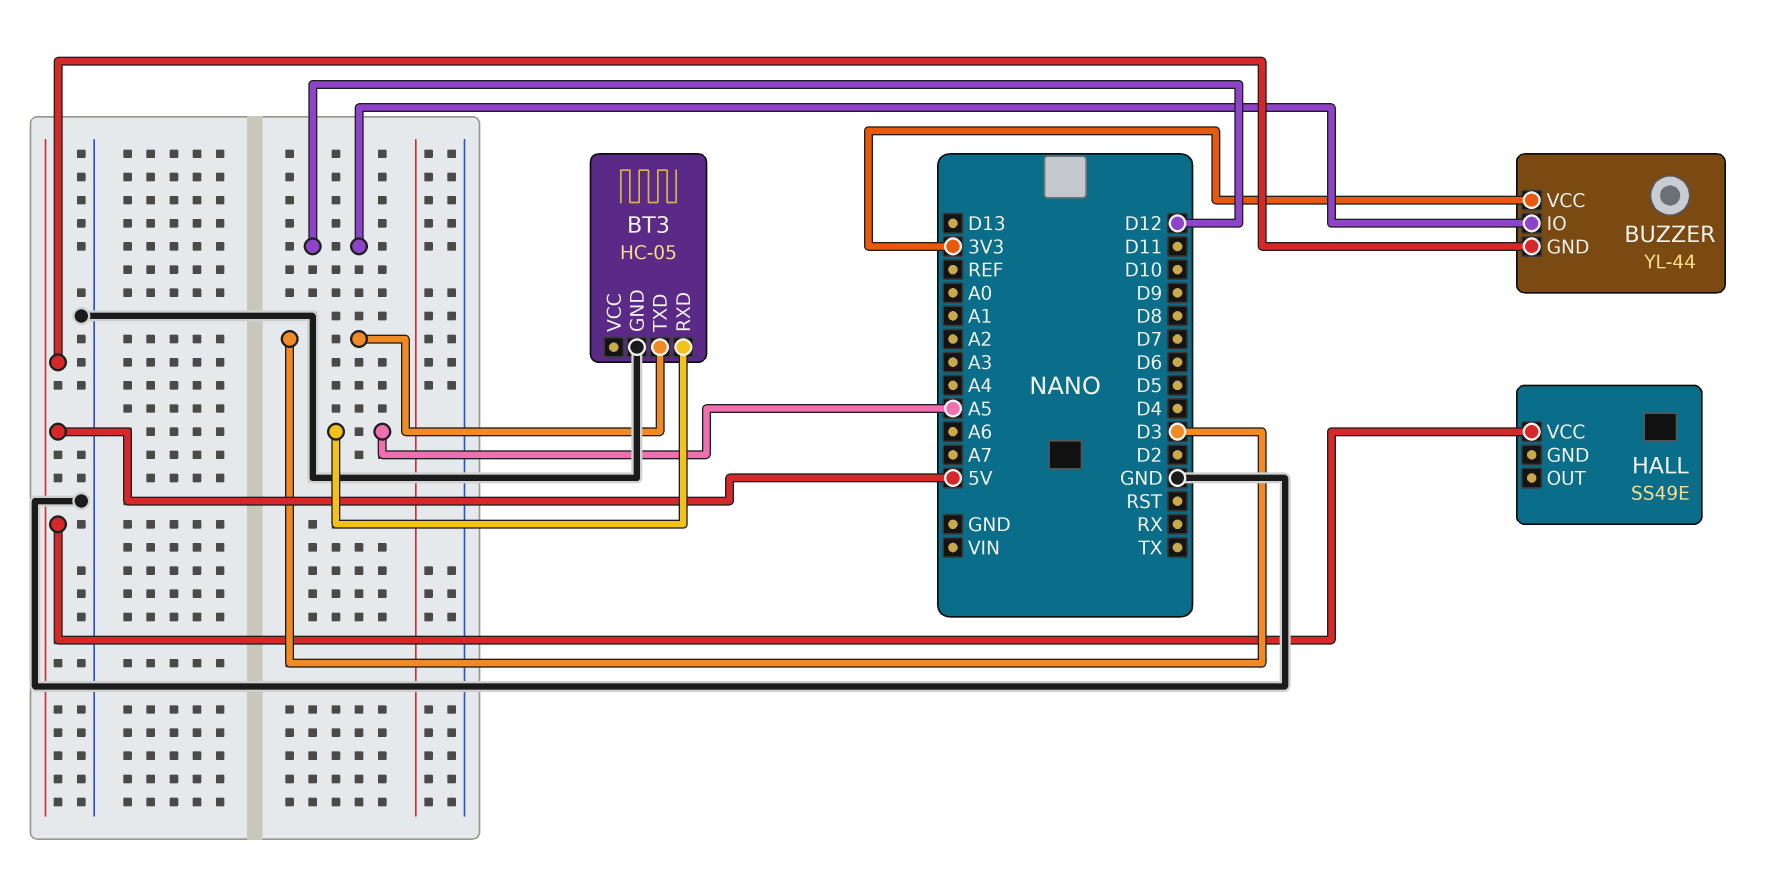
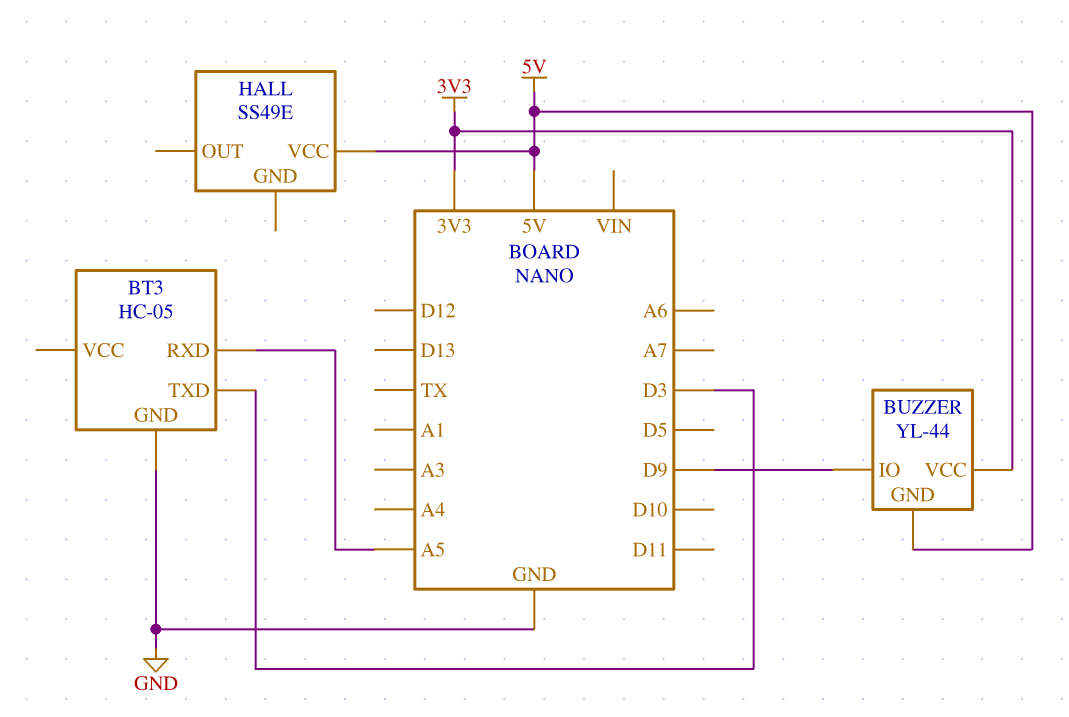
BUZZER pin IO: D12 -> D9

